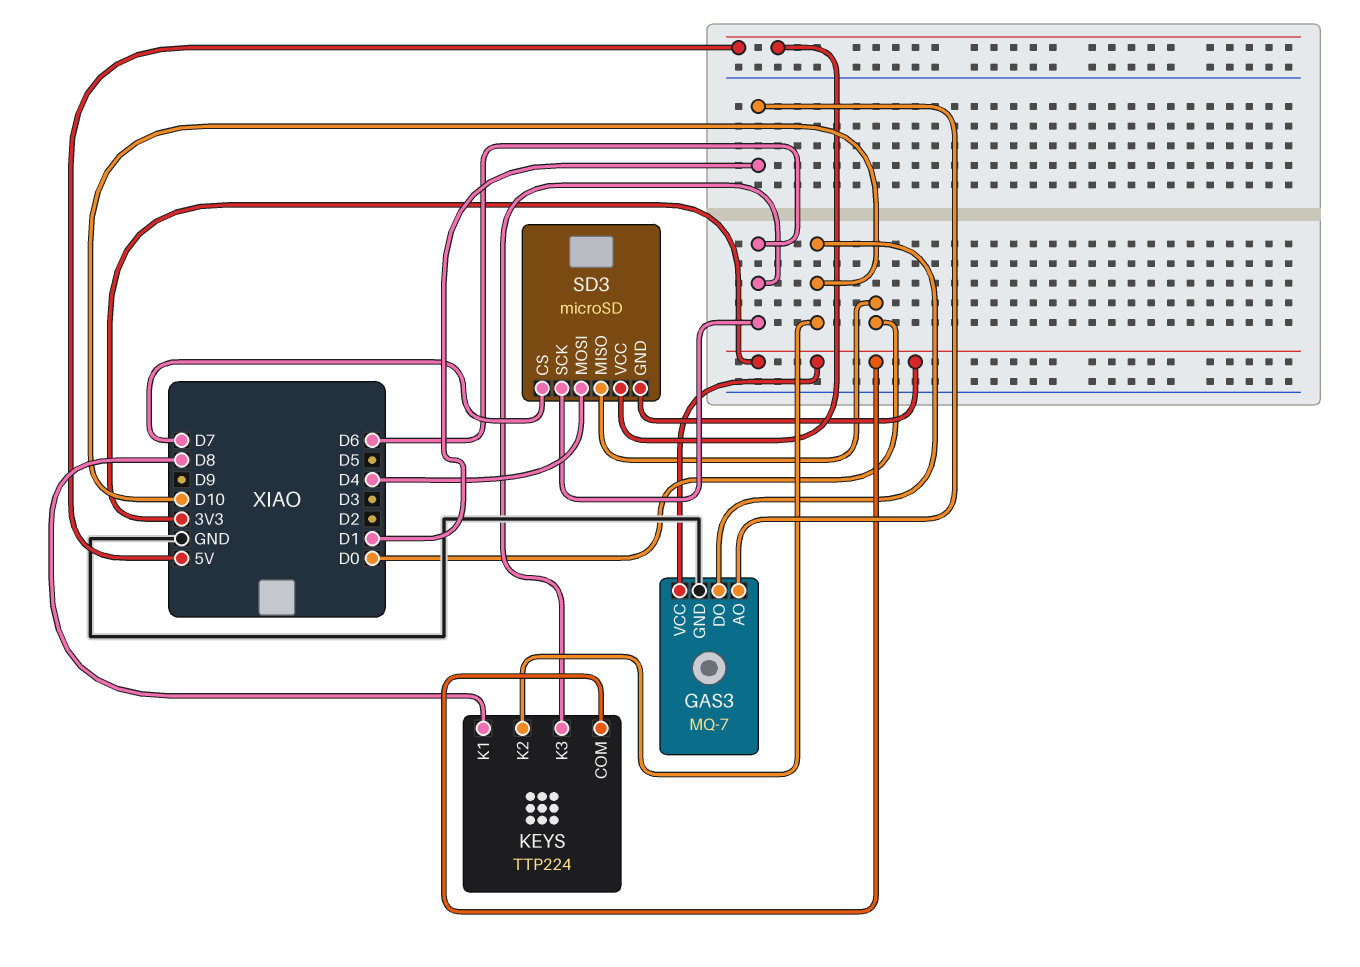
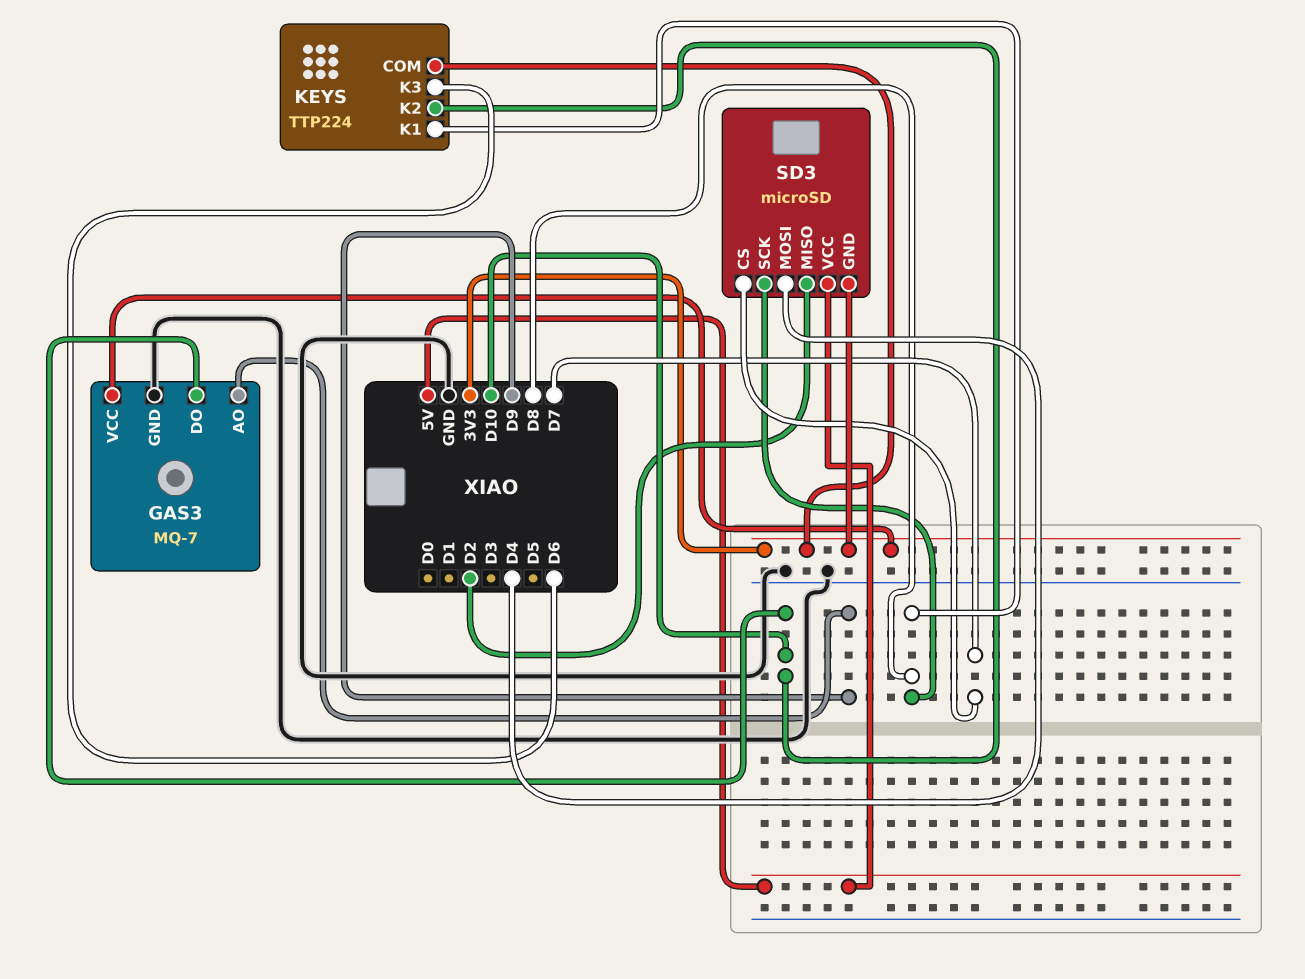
GAS3 pin AO: D1 -> D9
SD3 pin MISO: D0 -> D2
SD3 pin SCK: D6 -> D8

